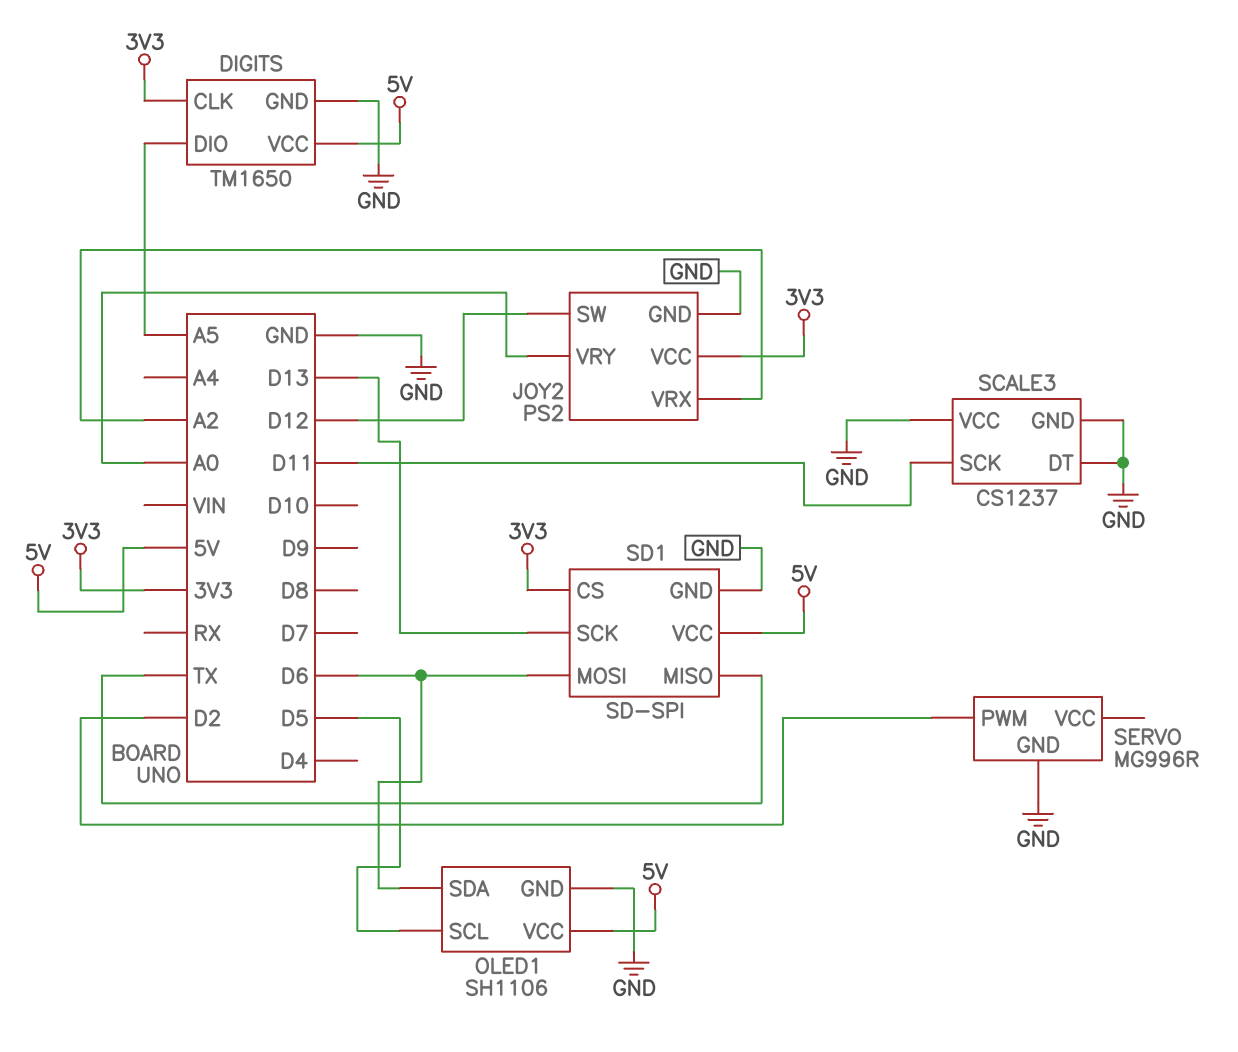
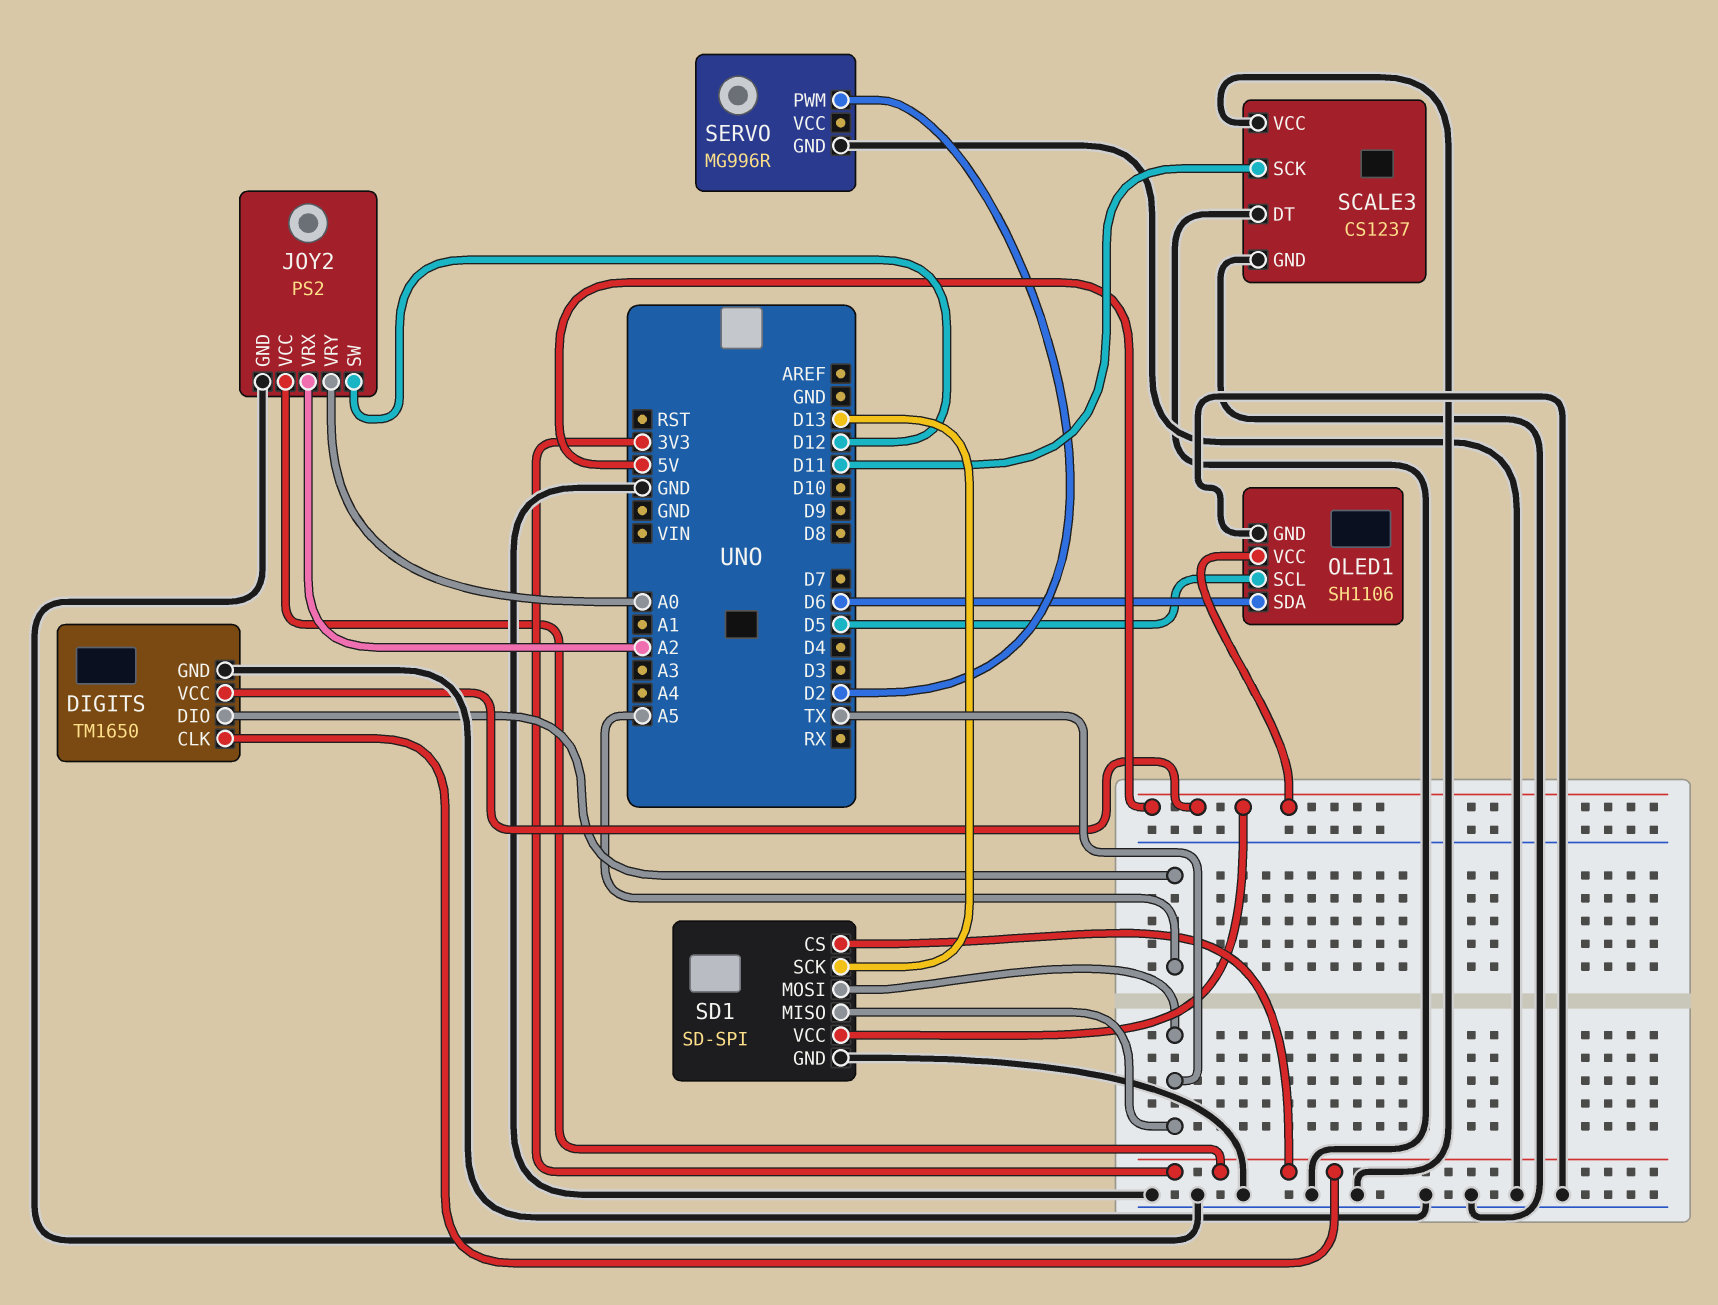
SD1 pin MOSI: D6 -> TX

